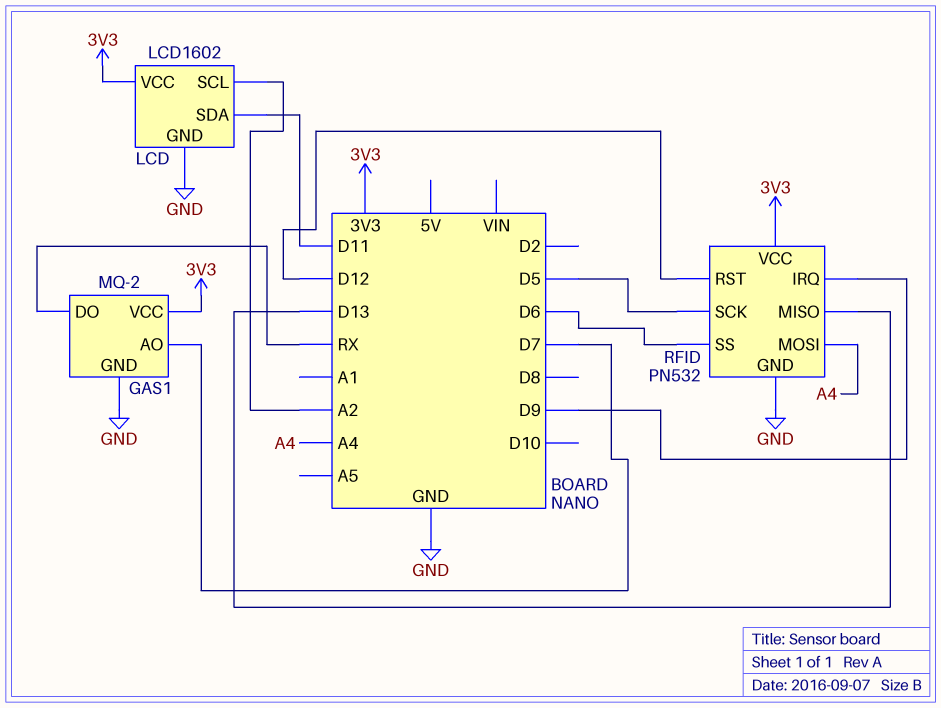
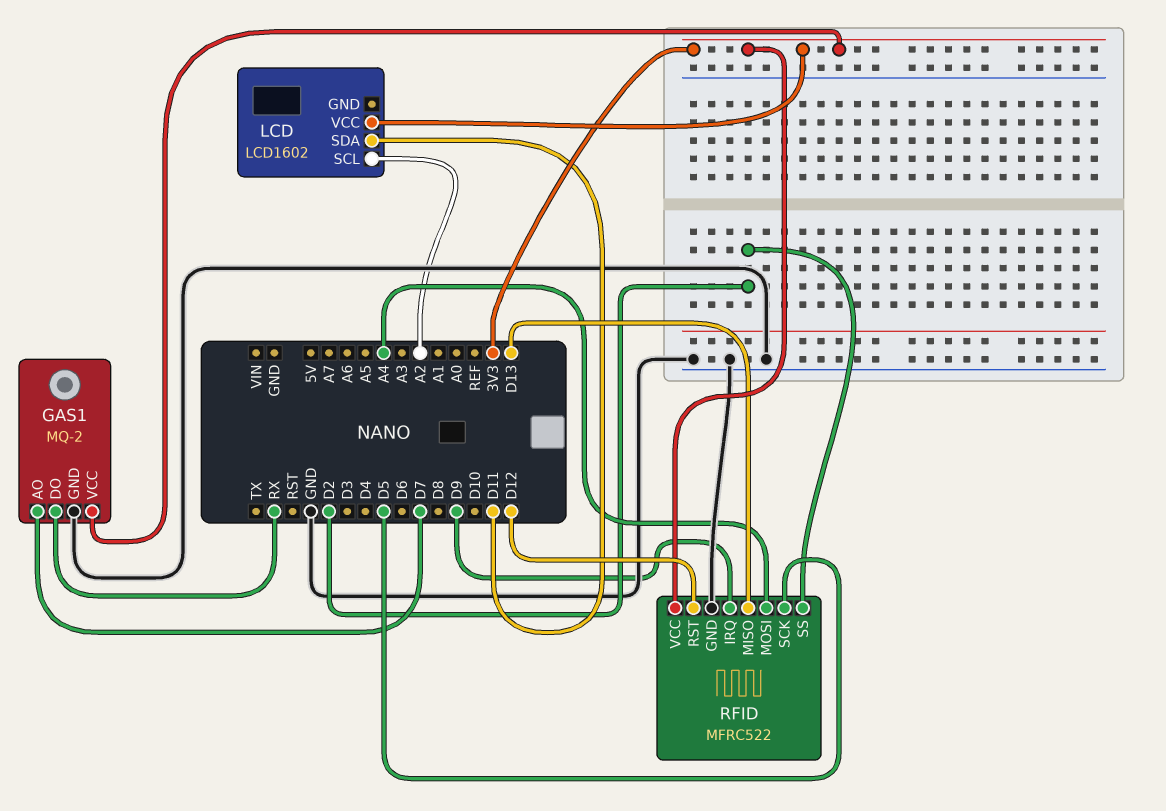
LCD pin GND: GND -> none
RFID: PN532 -> MFRC522
RFID pin SS: D6 -> D2

